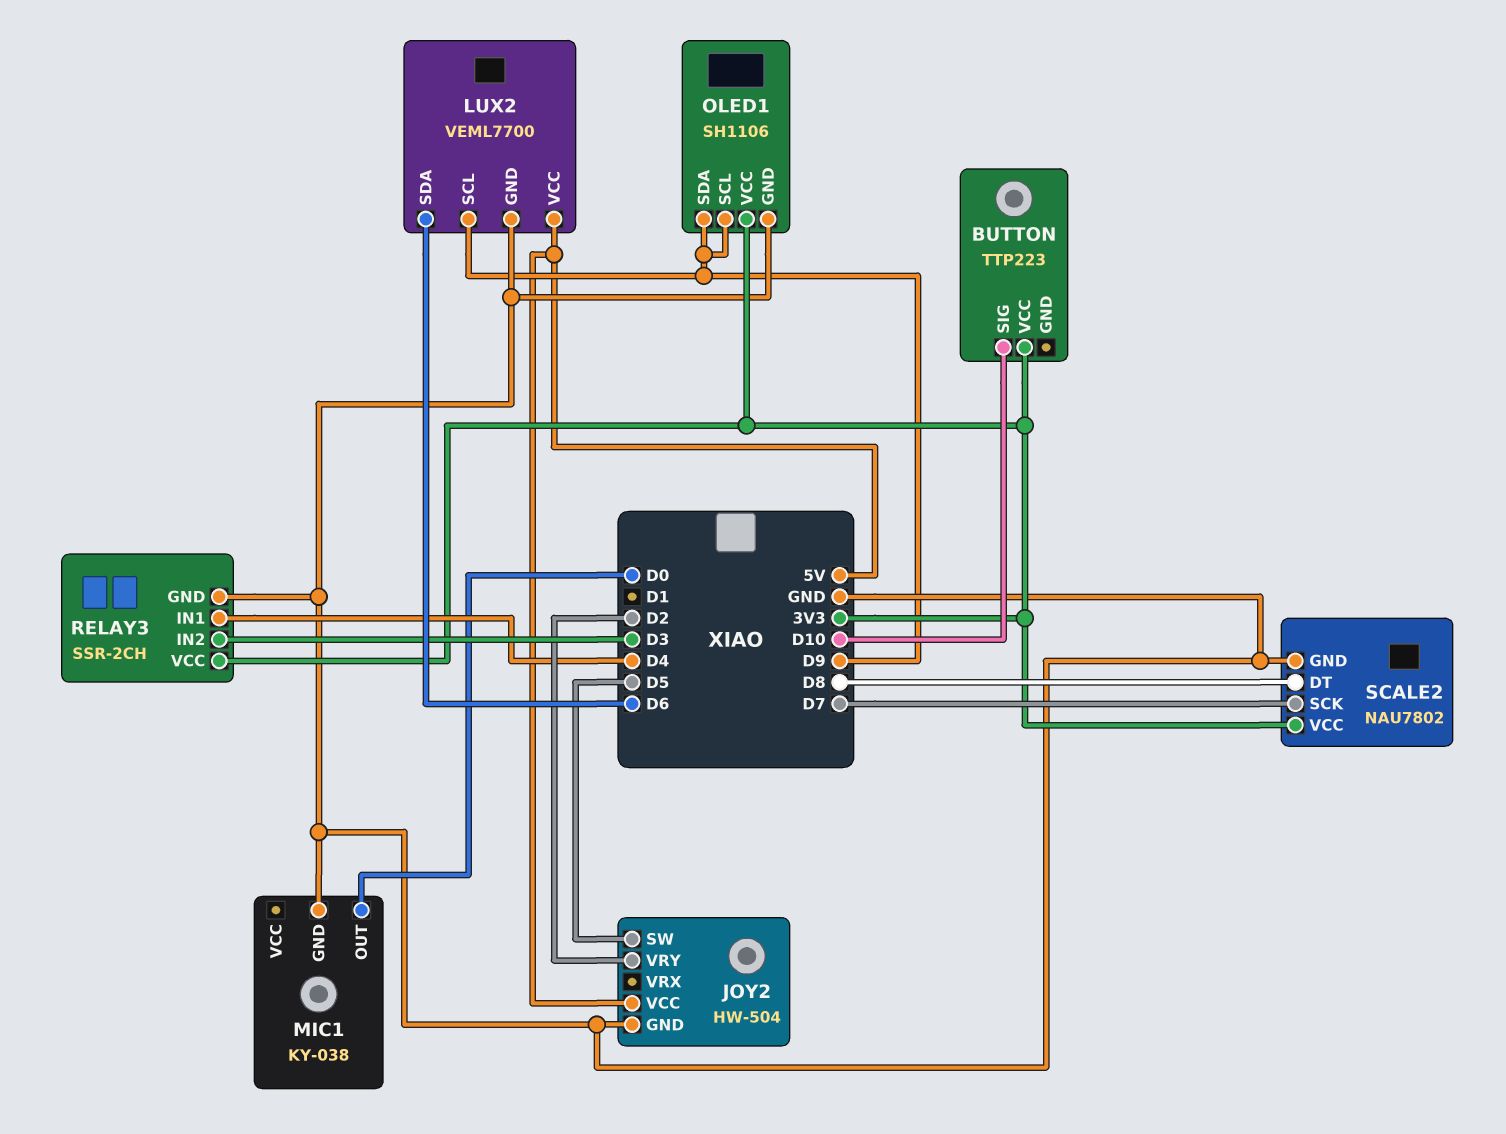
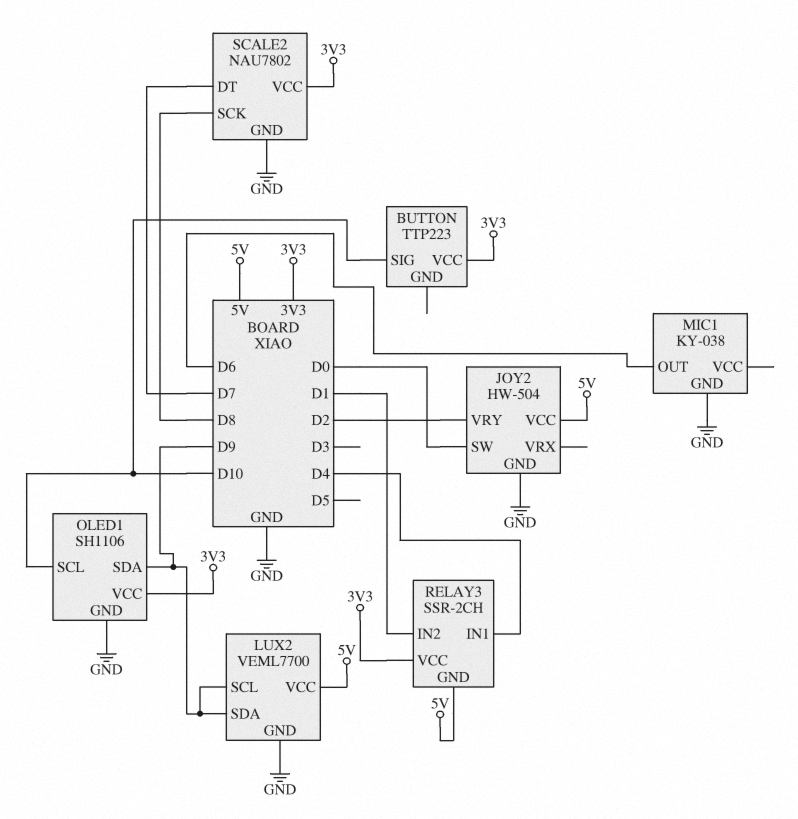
JOY2 pin SW: D5 -> D0
LUX2 pin SDA: D6 -> D9
MIC1 pin OUT: D0 -> D6
OLED1 pin SCL: D9 -> D10
RELAY3 pin GND: GND -> 5V
RELAY3 pin IN2: D3 -> D1
SCALE2 pin DT: D8 -> D7
SCALE2 pin SCK: D7 -> D8

